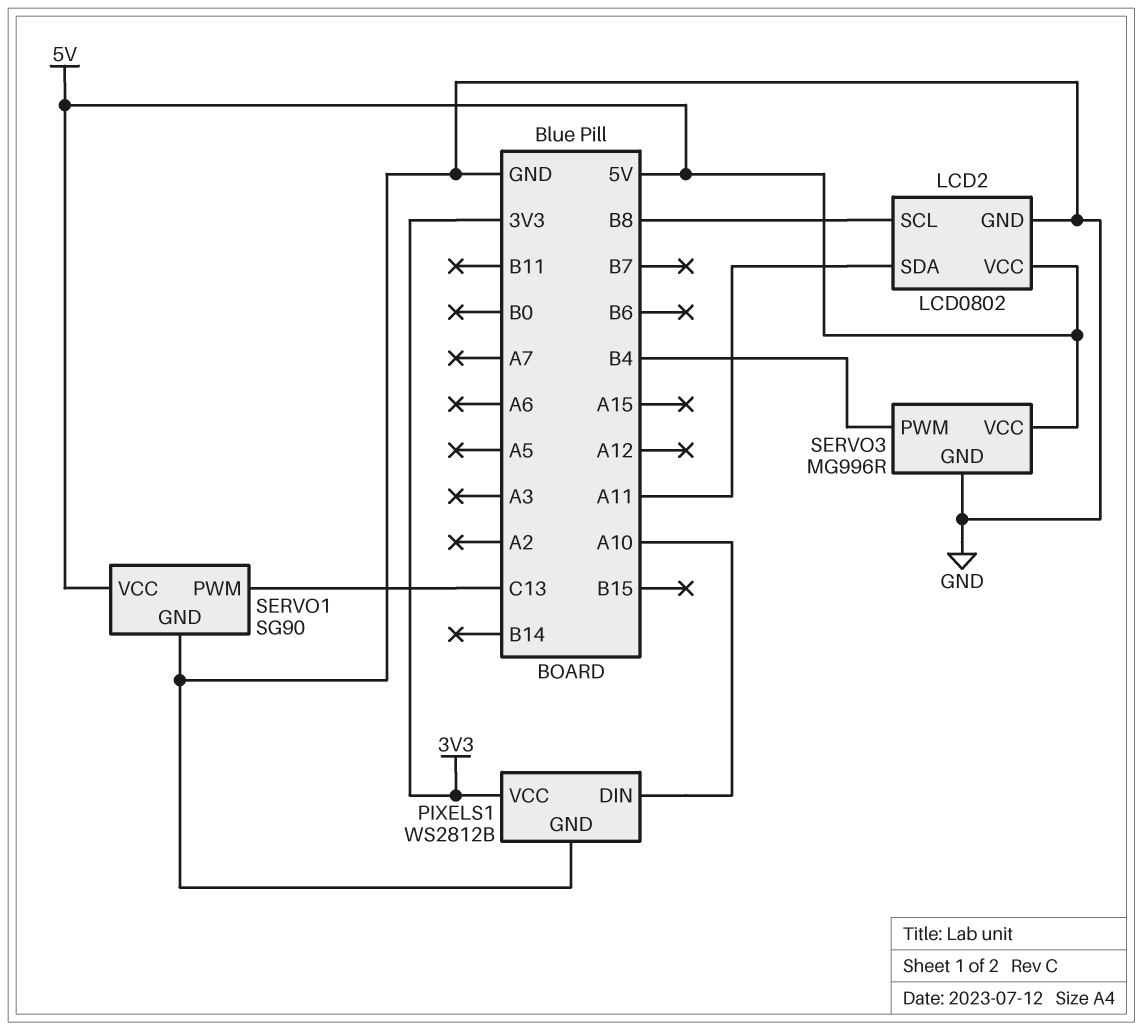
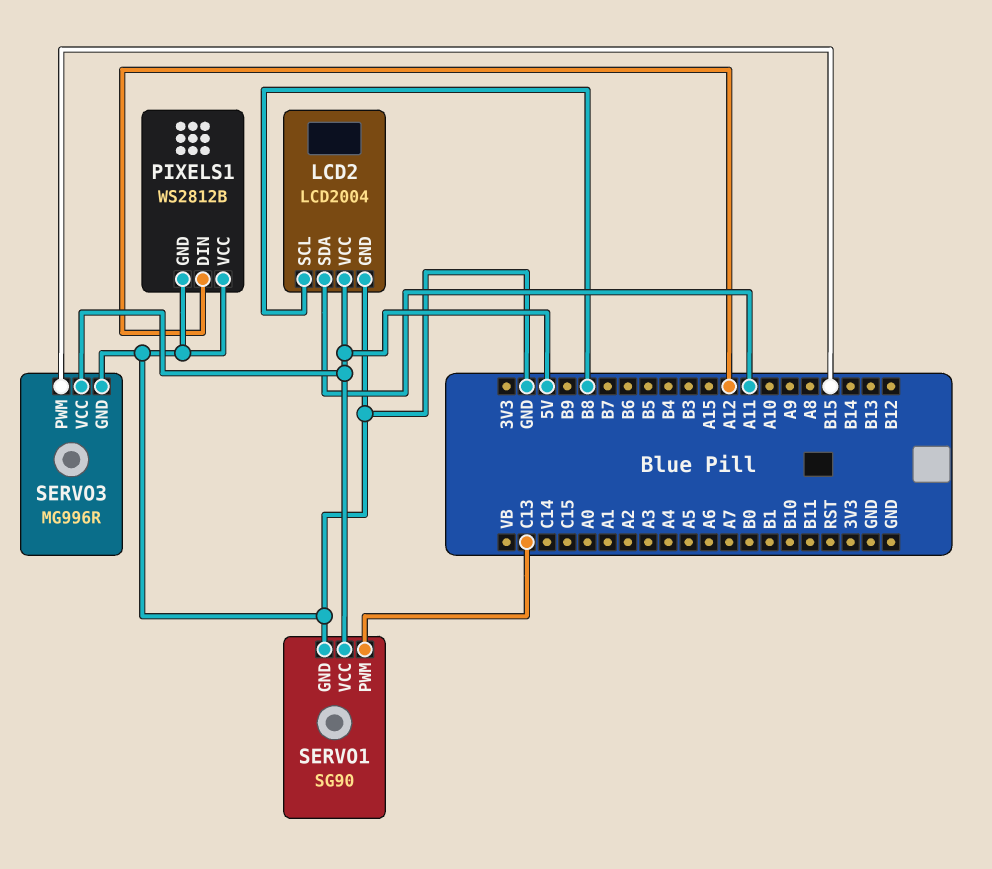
LCD2: LCD0802 -> LCD2004
PIXELS1 pin DIN: A10 -> A12
PIXELS1 pin VCC: 3V3 -> GND
SERVO3 pin PWM: B4 -> B15

